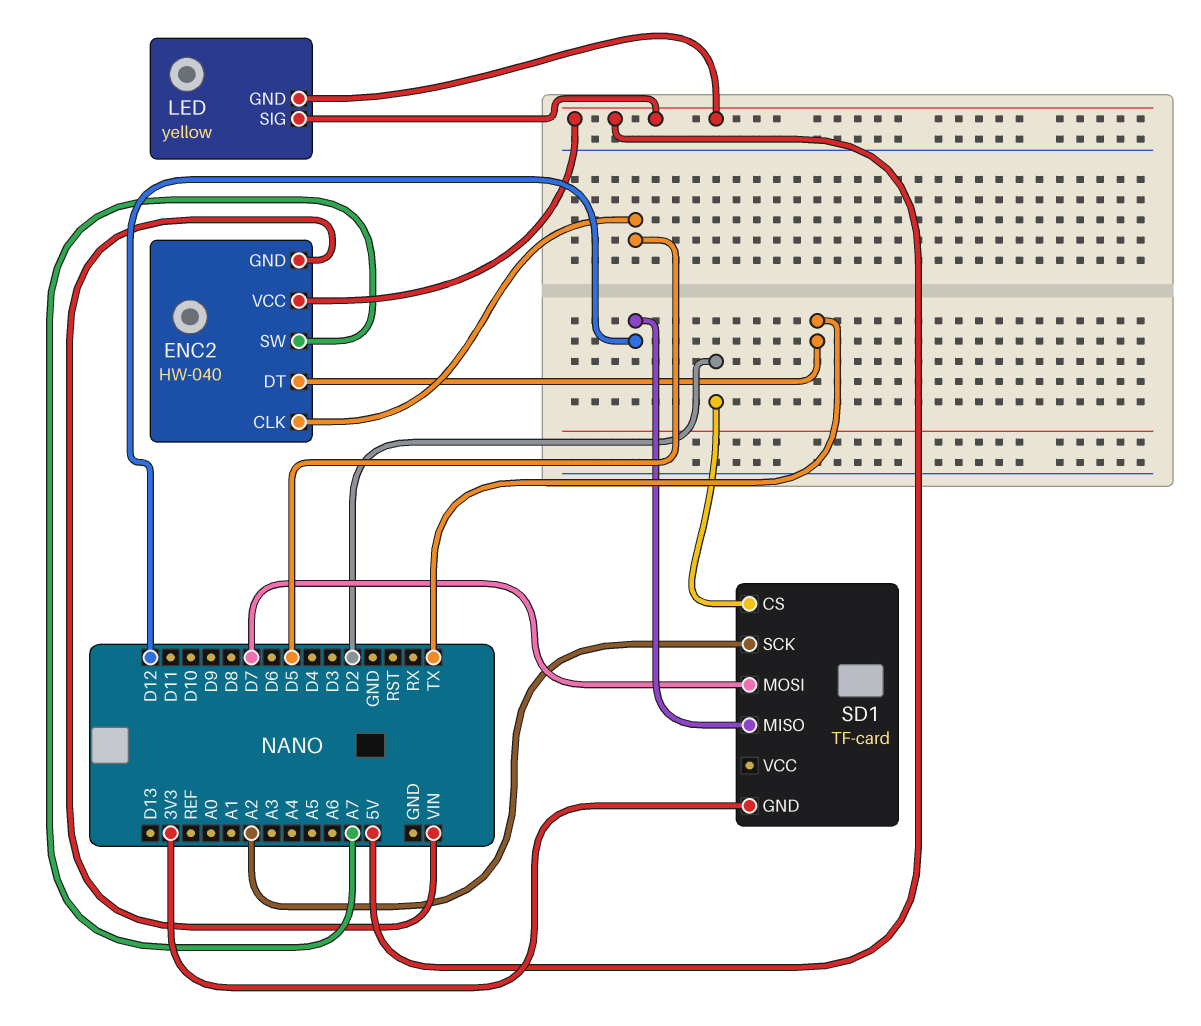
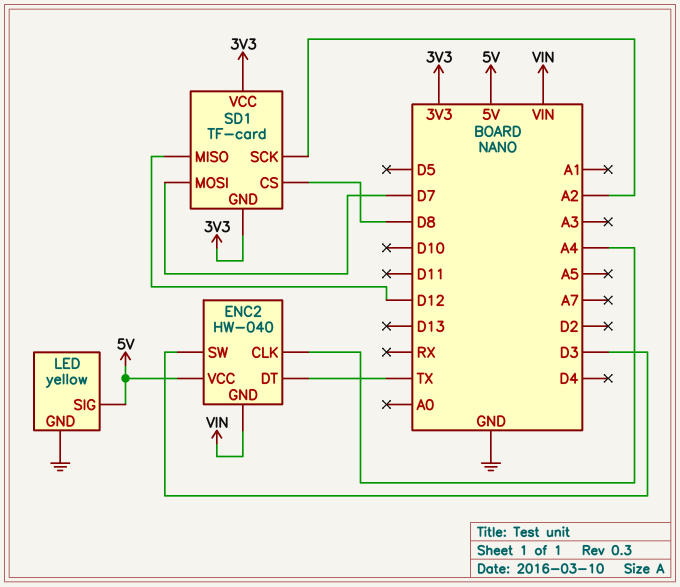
ENC2 pin CLK: D5 -> A4
ENC2 pin SW: A7 -> D3
LED pin GND: 5V -> GND
SD1 pin CS: D2 -> D8
SD1 pin VCC: none -> 3V3

